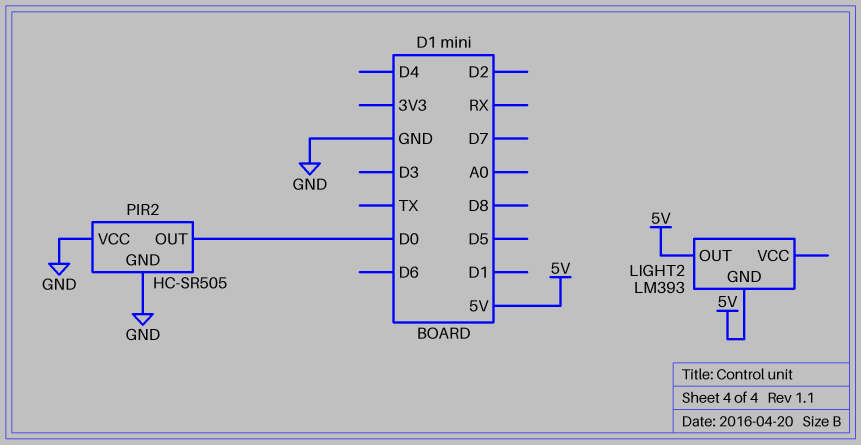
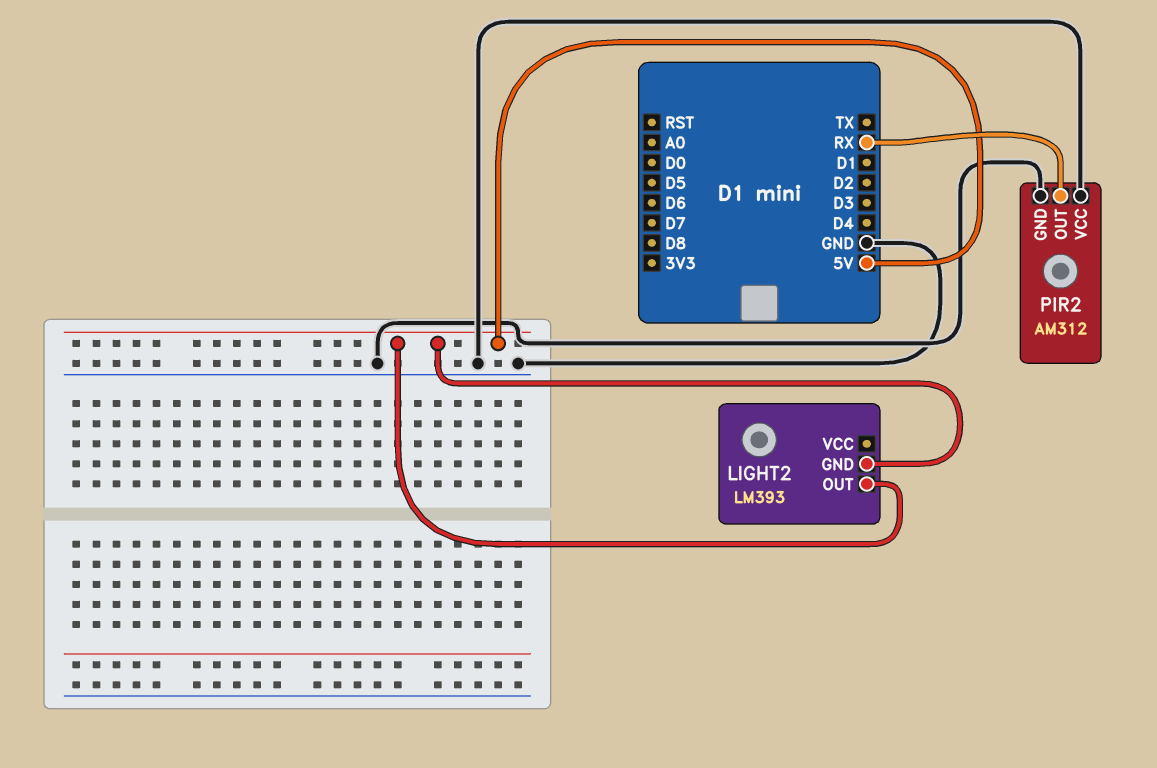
PIR2: HC-SR505 -> AM312
PIR2 pin OUT: D0 -> RX

